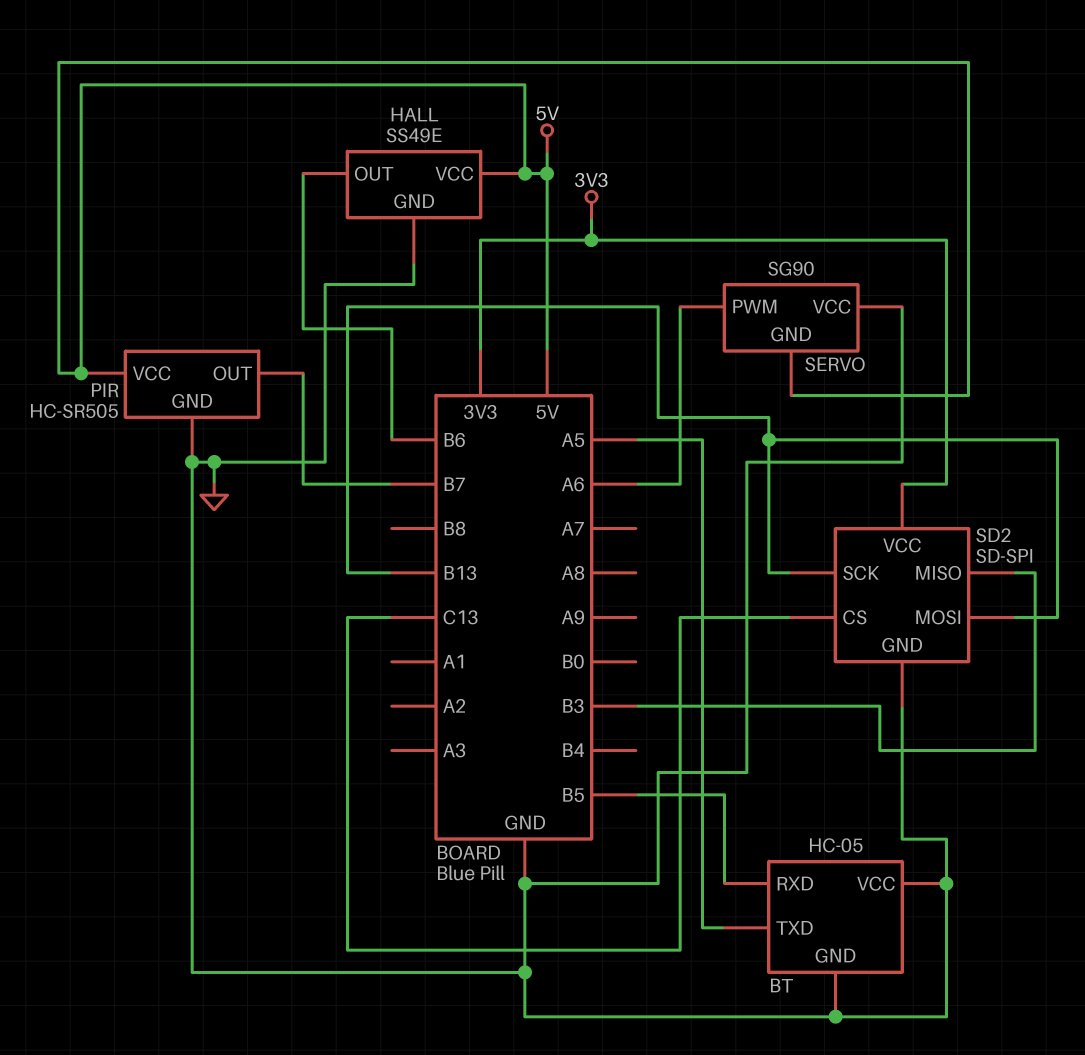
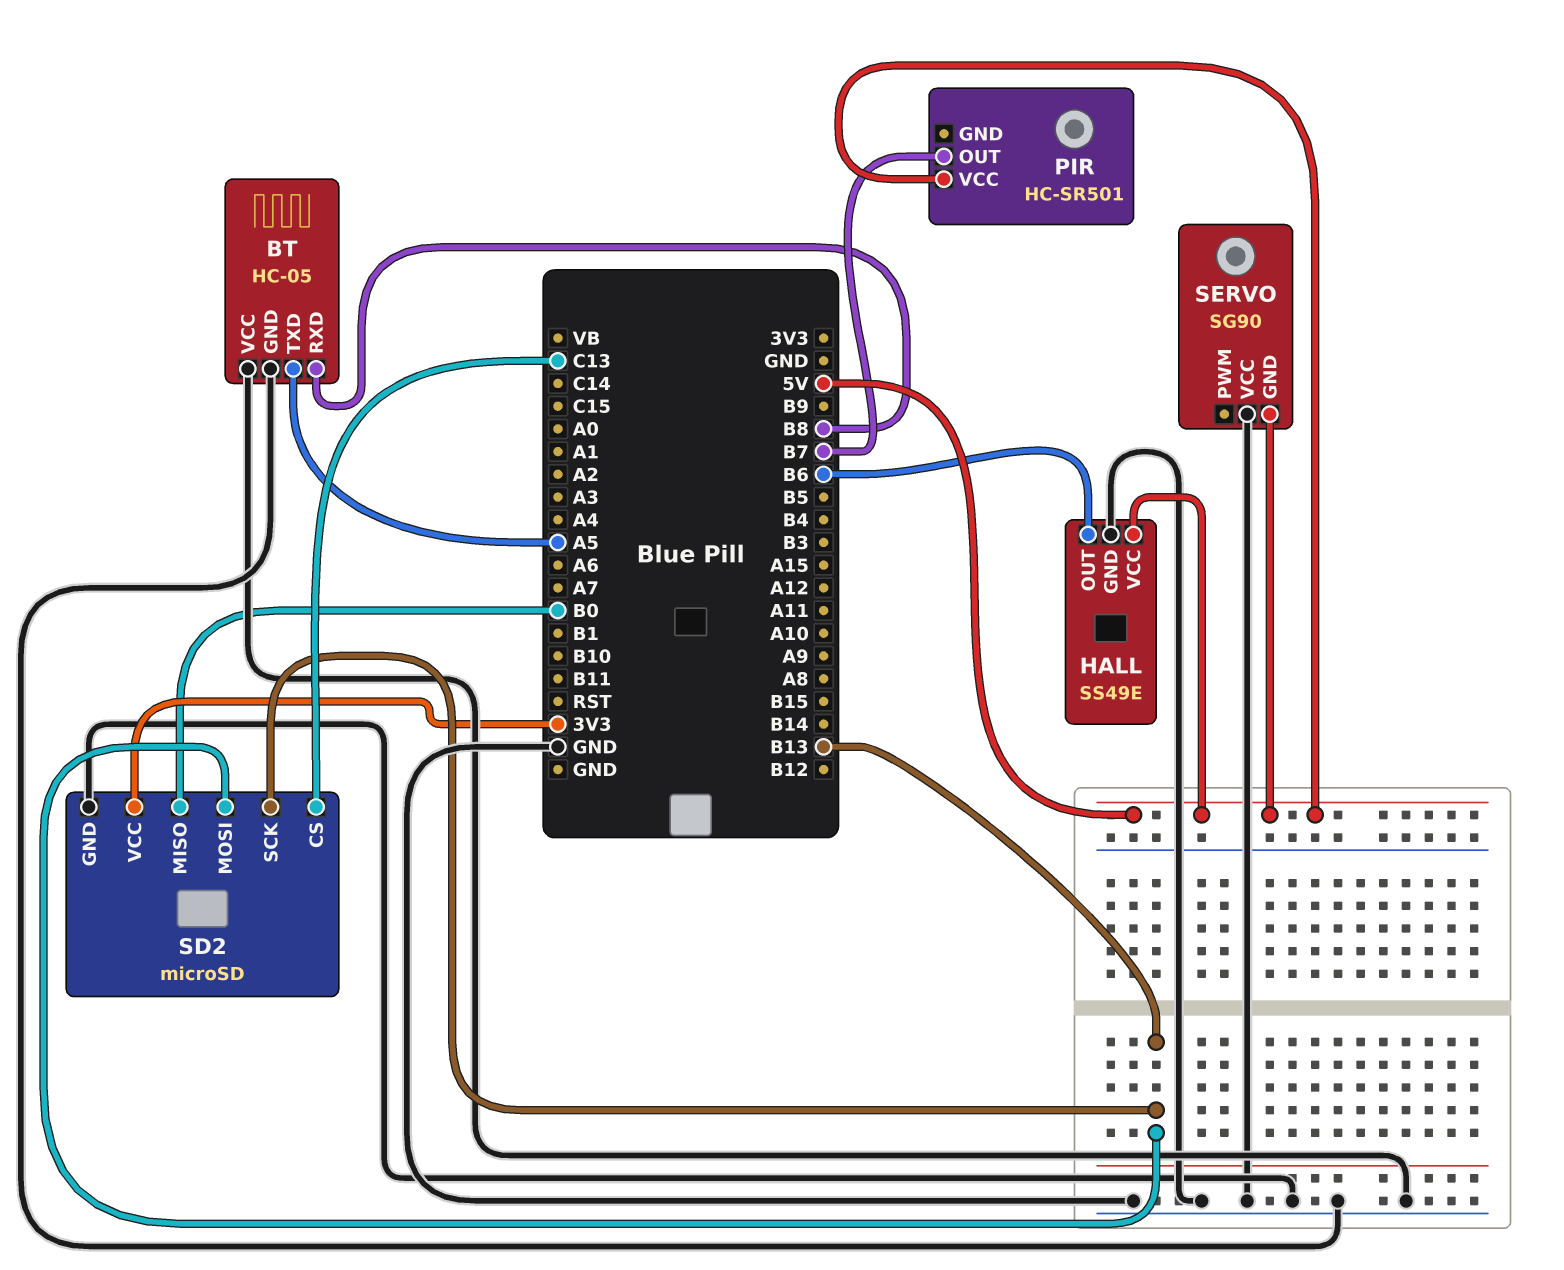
BT pin RXD: B5 -> B8
PIR: HC-SR505 -> HC-SR501
PIR pin GND: GND -> none
SD2: SD-SPI -> microSD
SD2 pin MISO: B3 -> B0
SERVO pin PWM: A6 -> none

